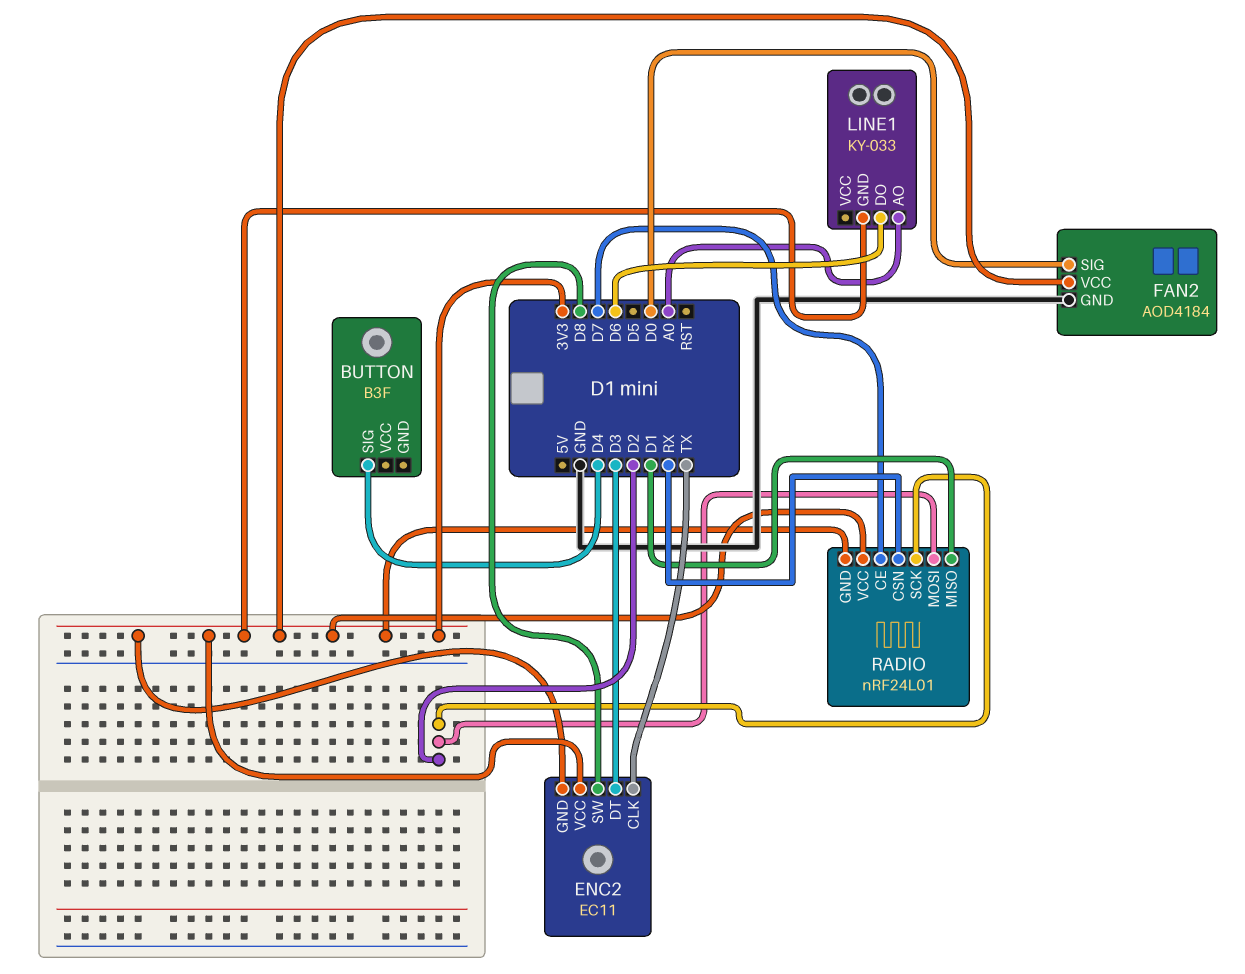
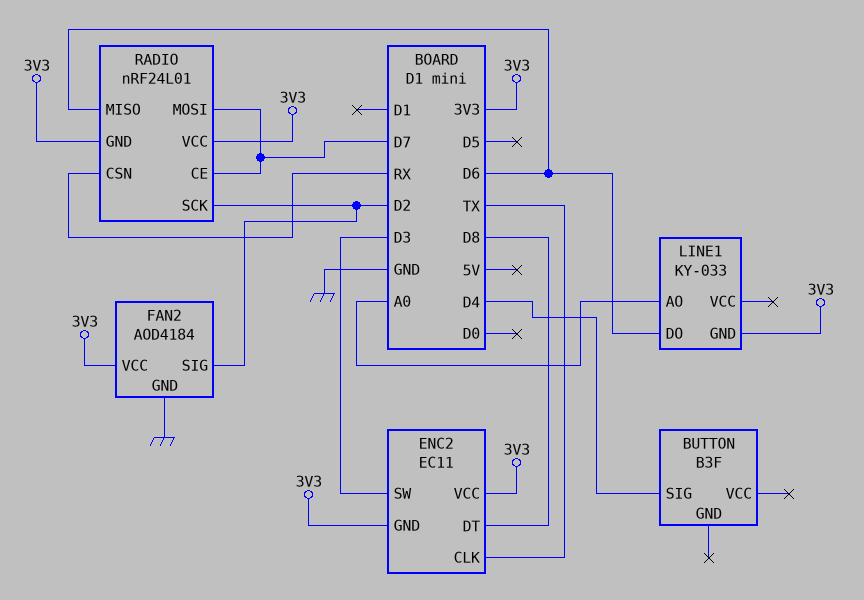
ENC2 pin DT: D3 -> D8
ENC2 pin SW: D8 -> D3
FAN2 pin SIG: D0 -> D2
RADIO pin MISO: D1 -> D6
RADIO pin MOSI: D2 -> D7

